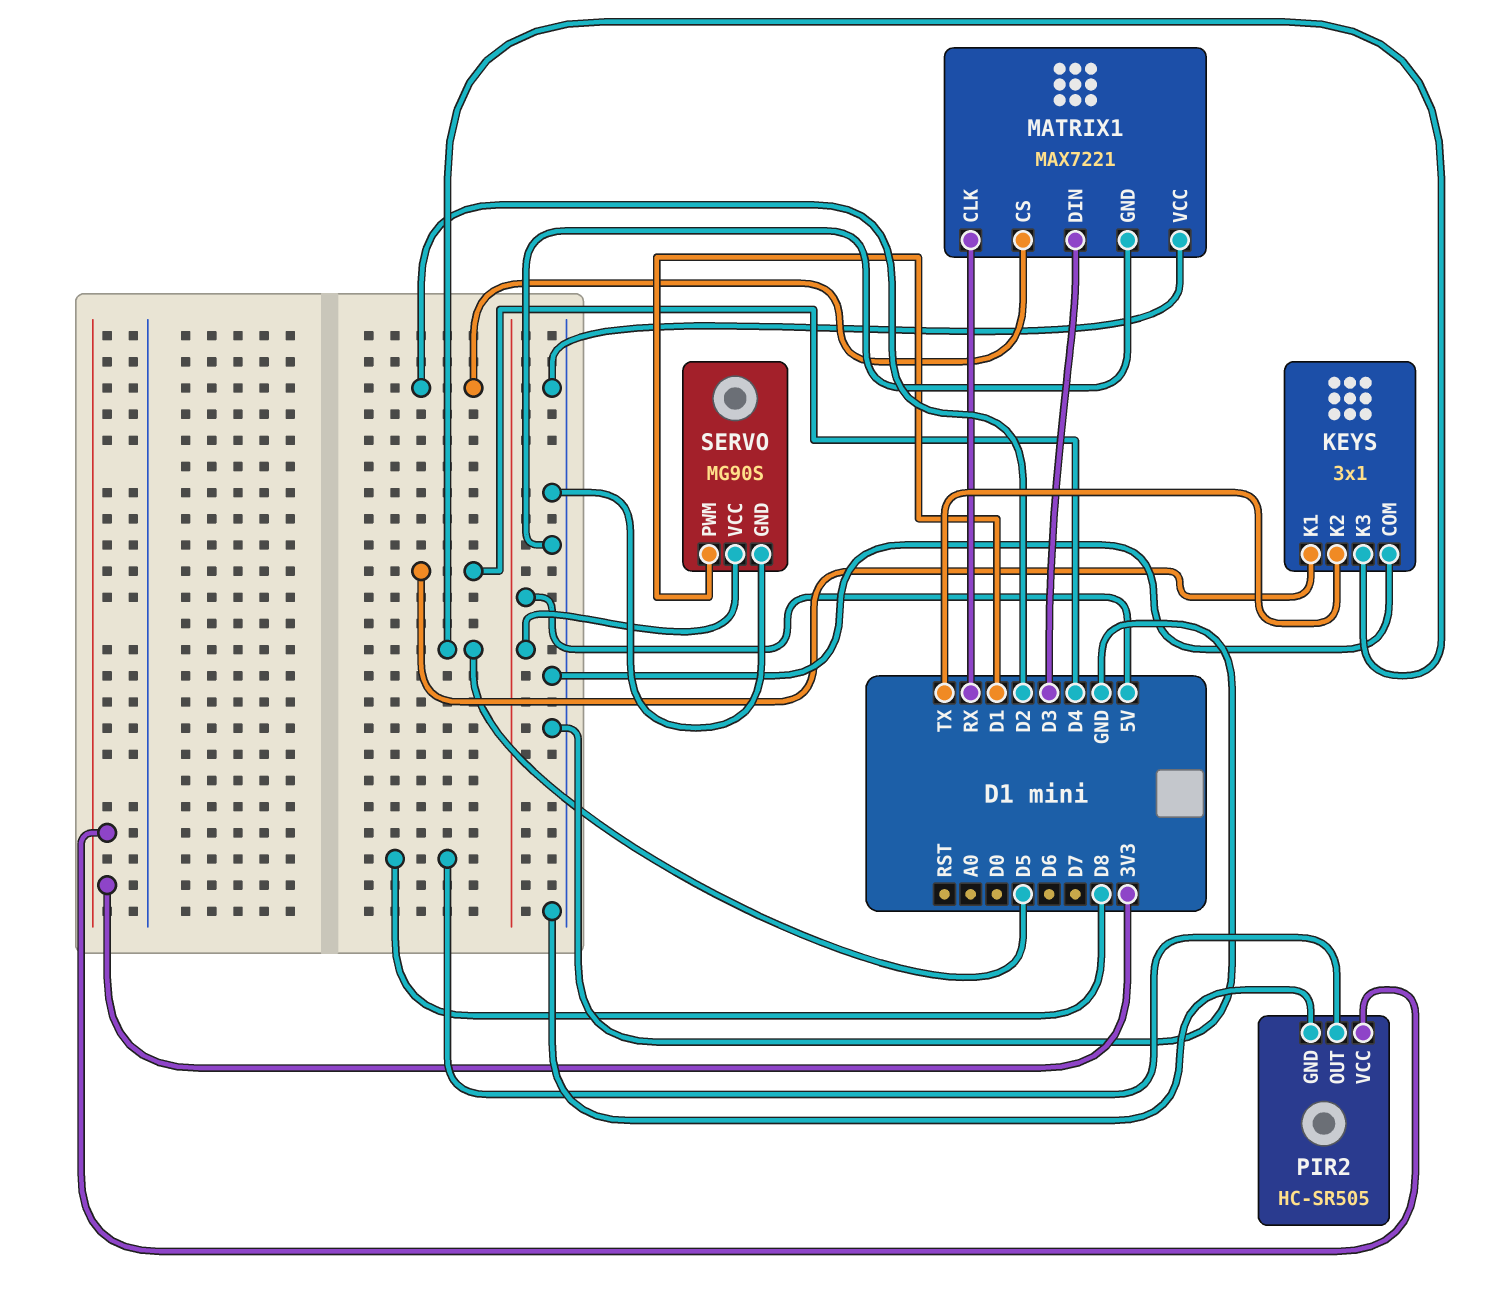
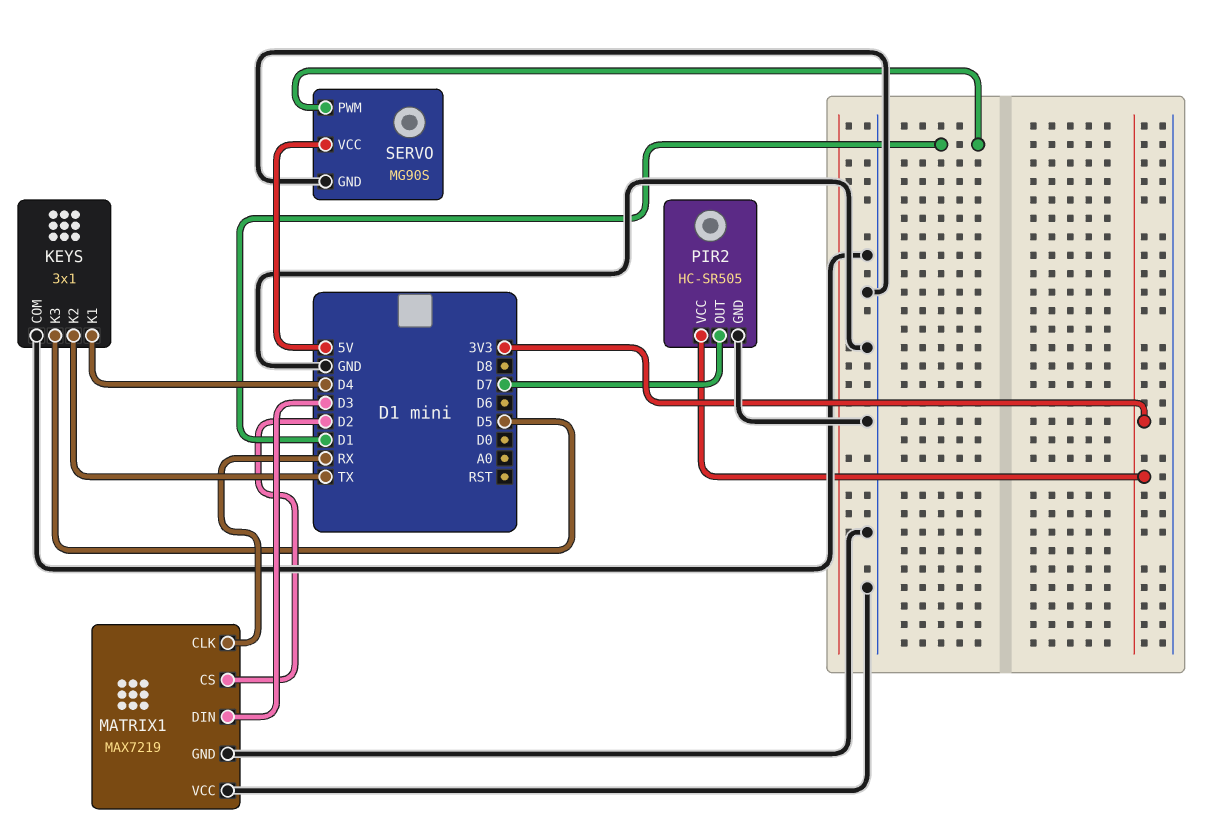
MATRIX1: MAX7221 -> MAX7219
PIR2 pin OUT: D8 -> D7

